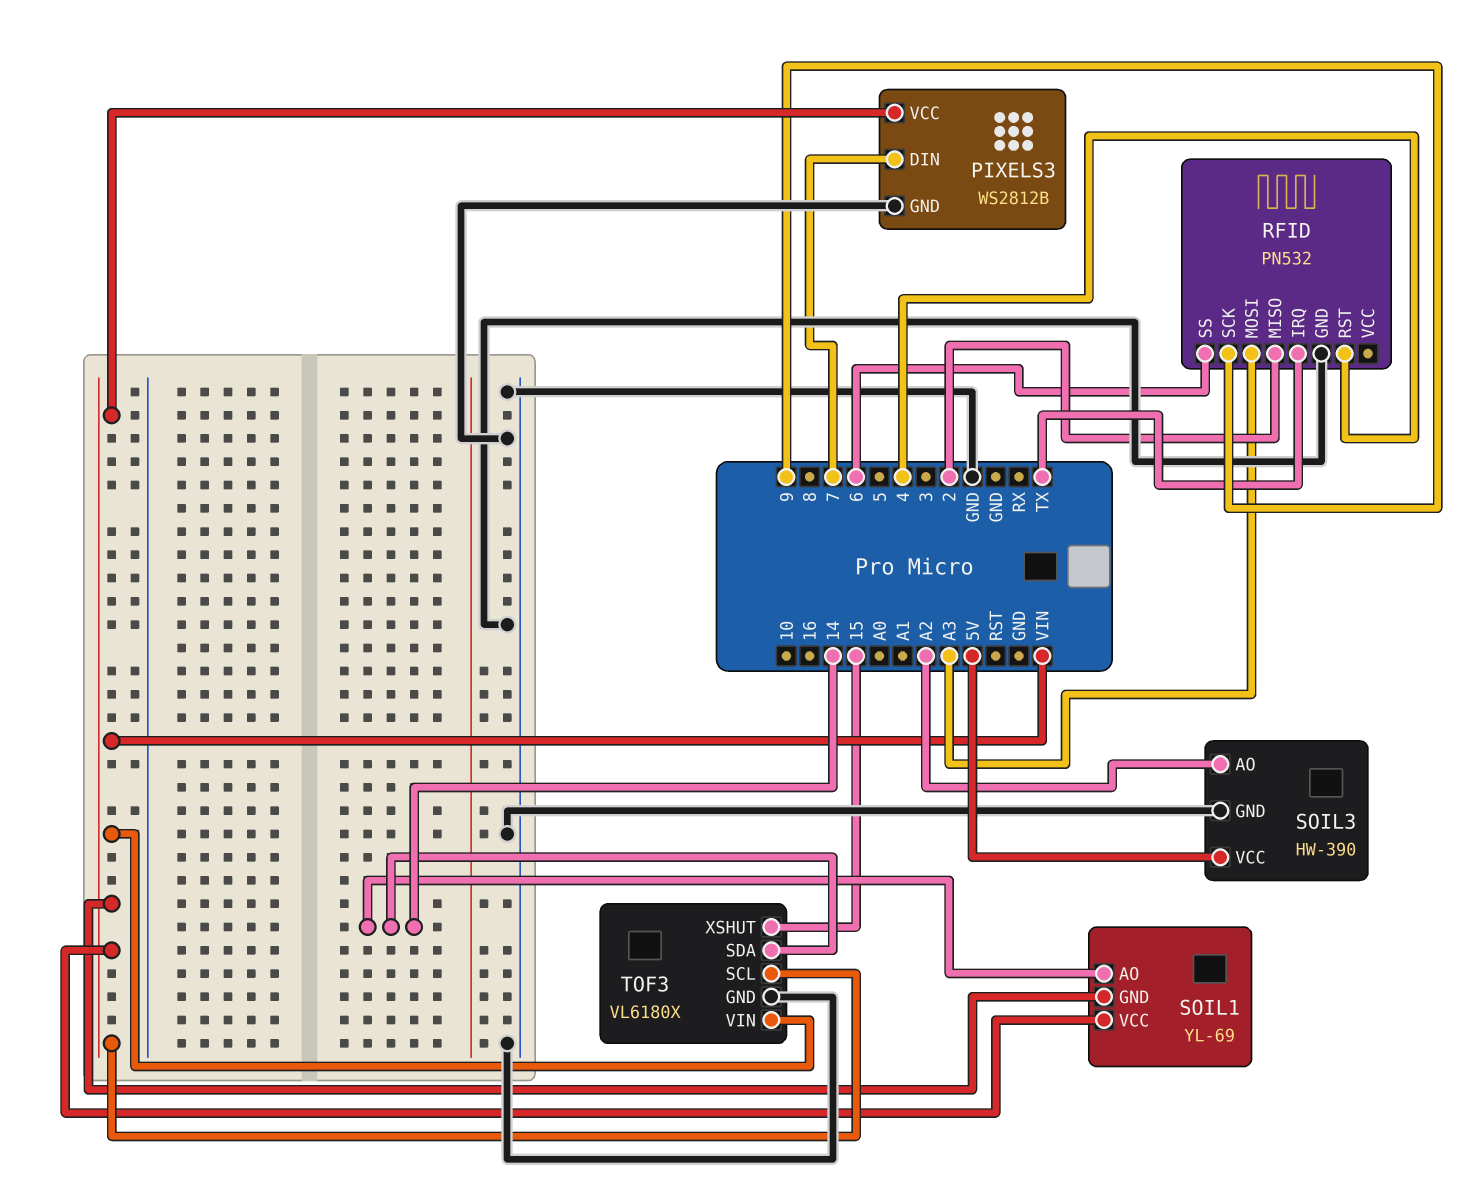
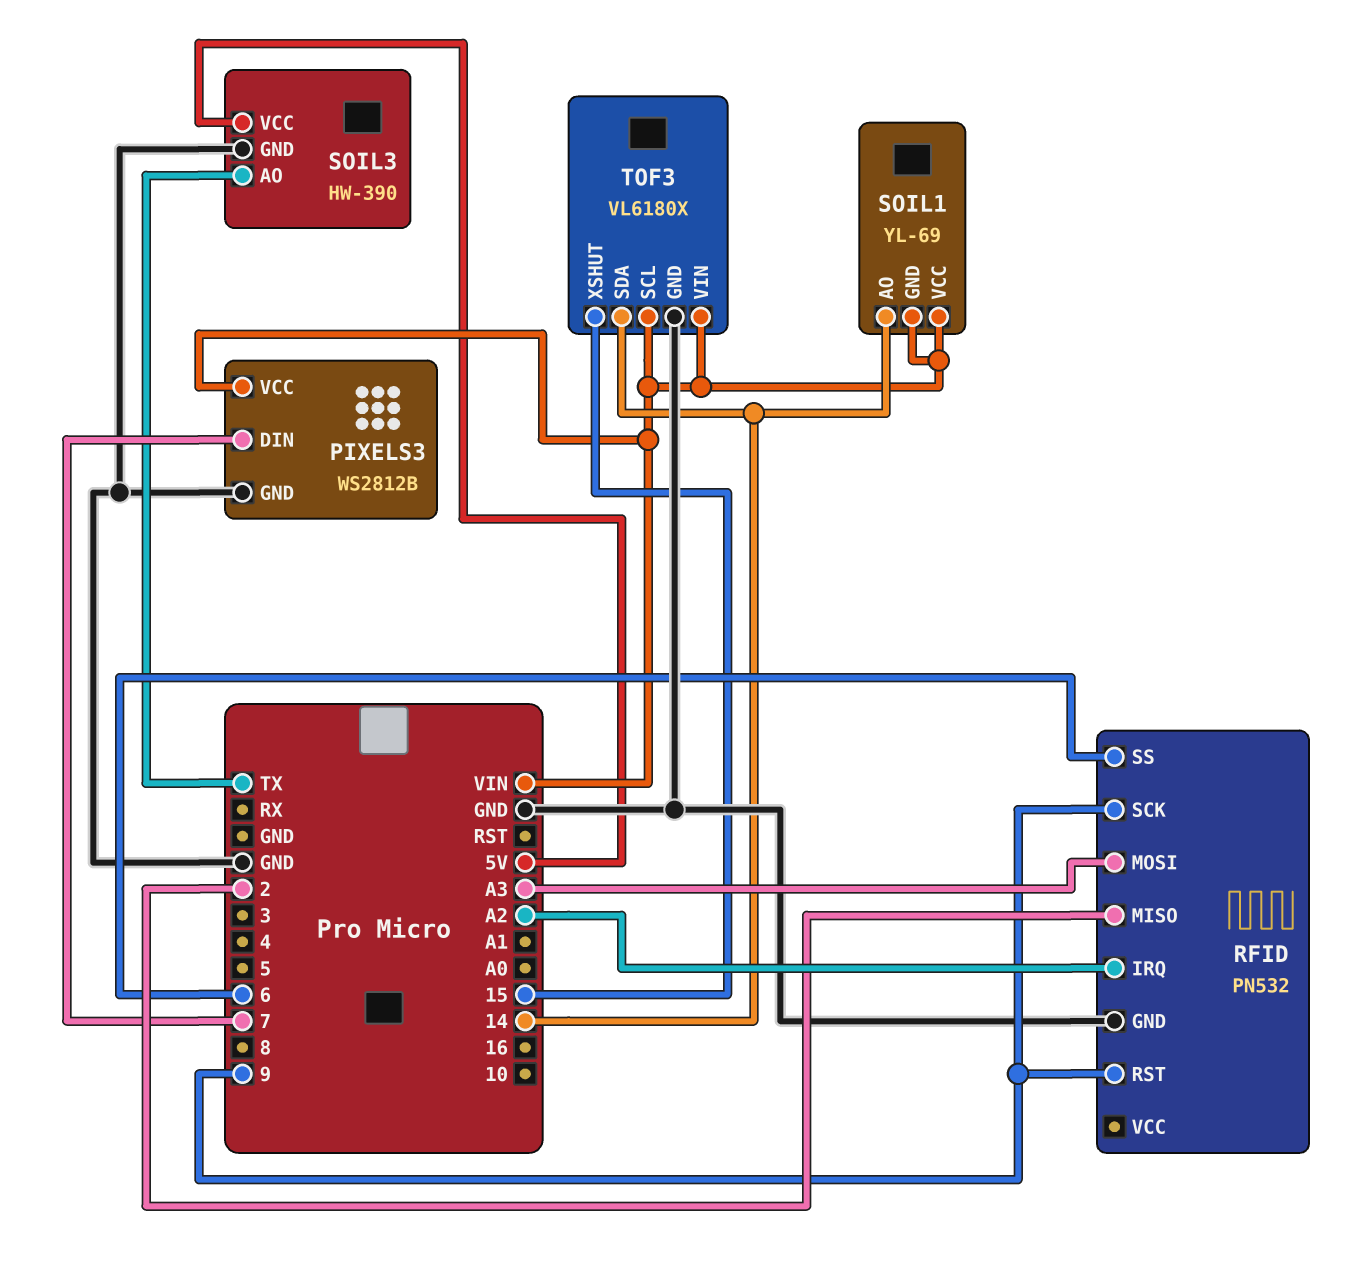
RFID pin IRQ: TX -> A2
RFID pin RST: 4 -> 9
SOIL3 pin AO: A2 -> TX

